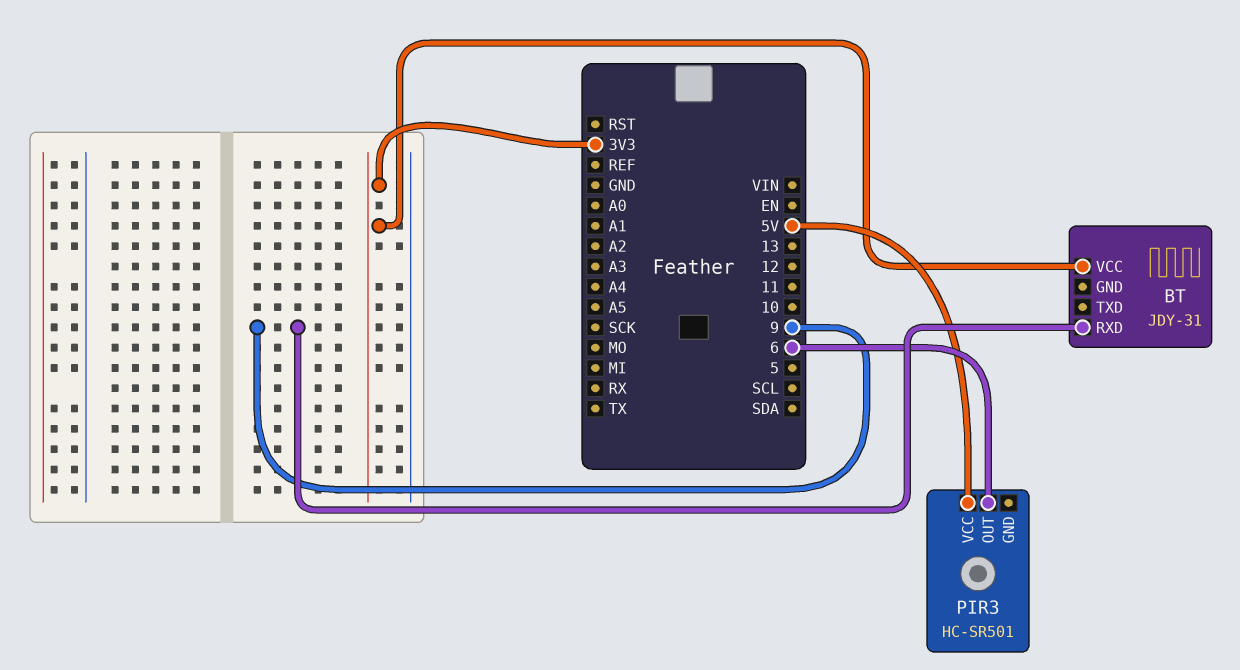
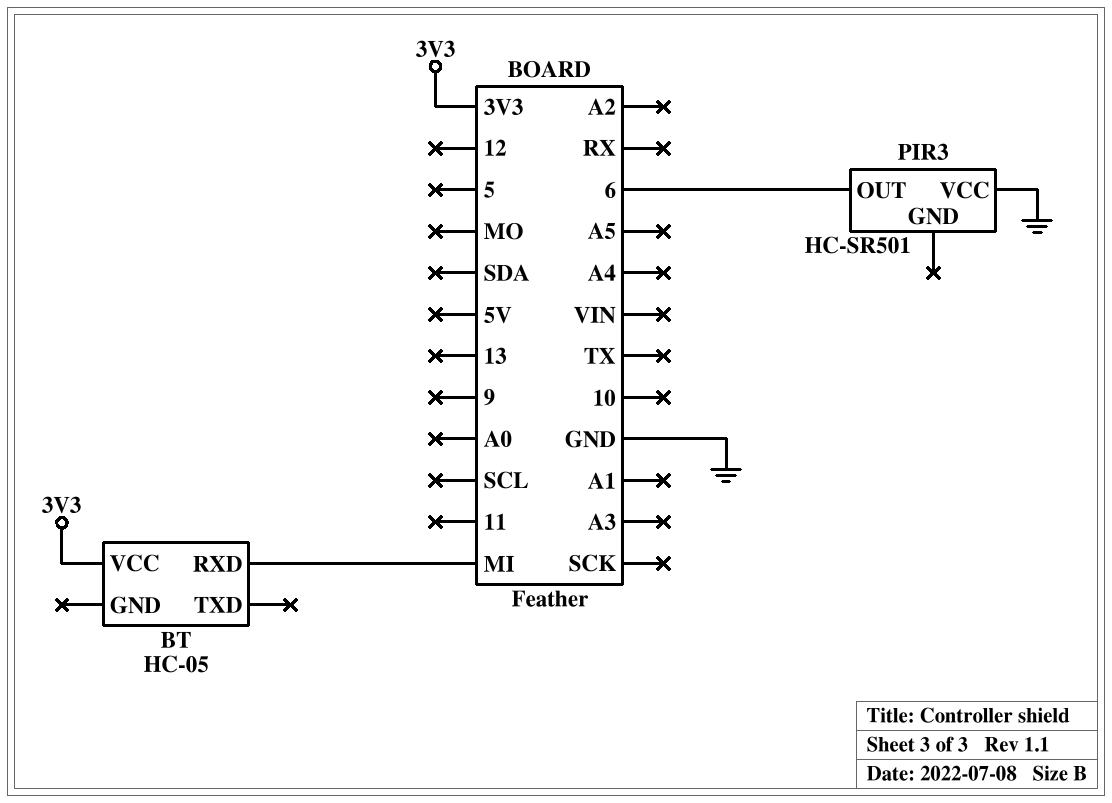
BT: JDY-31 -> HC-05
BT pin RXD: 9 -> MI
PIR3 pin VCC: 5V -> GND

